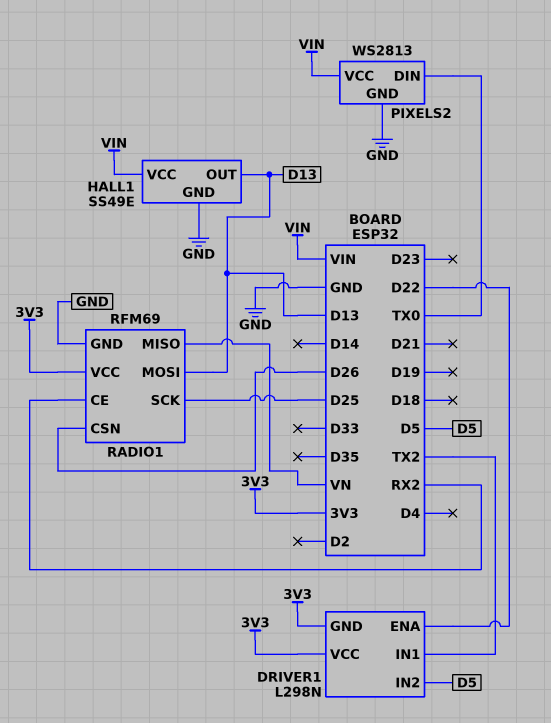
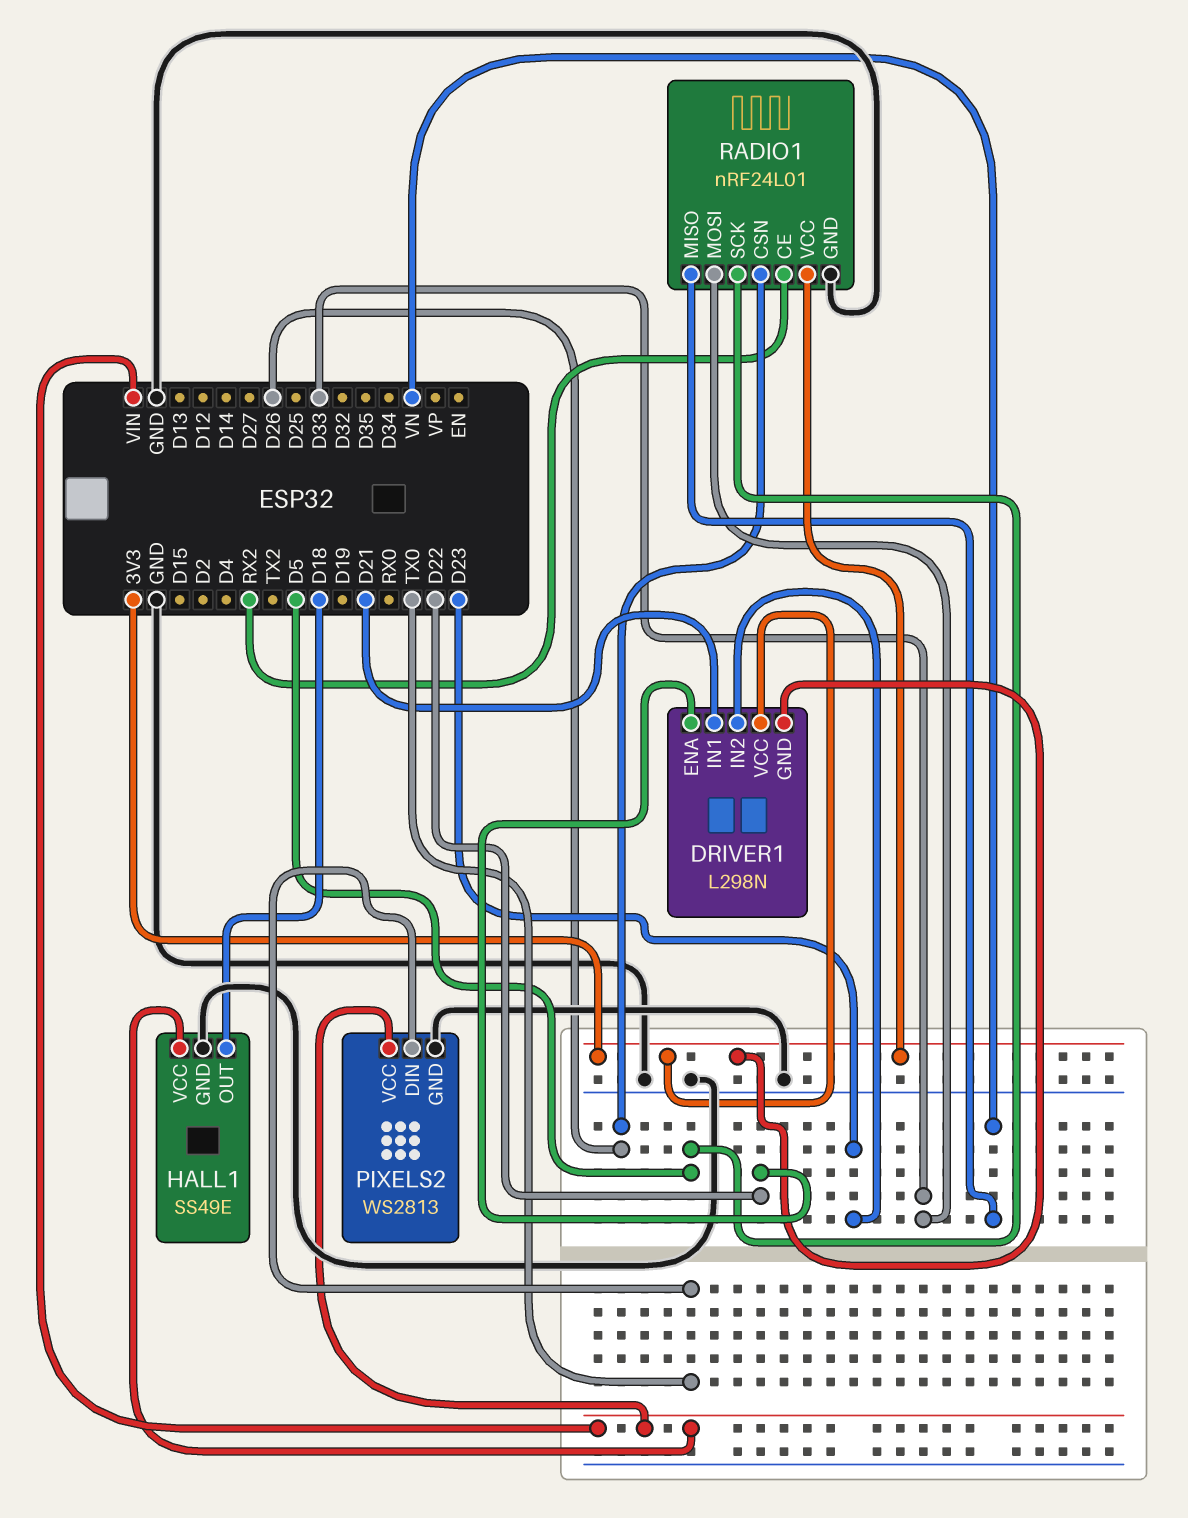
DRIVER1 pin IN1: TX2 -> D21
DRIVER1 pin IN2: D5 -> D23
HALL1 pin OUT: D13 -> D18
RADIO1: RFM69 -> nRF24L01
RADIO1 pin MOSI: D13 -> D33
RADIO1 pin SCK: D25 -> D5

